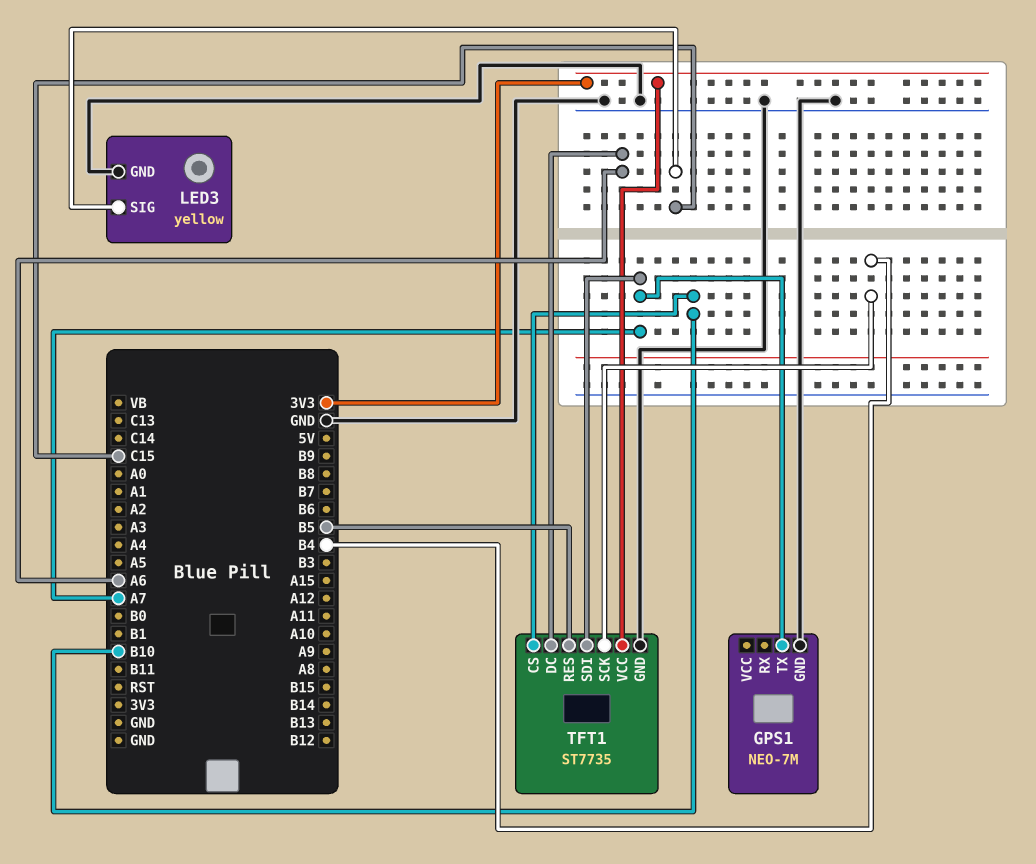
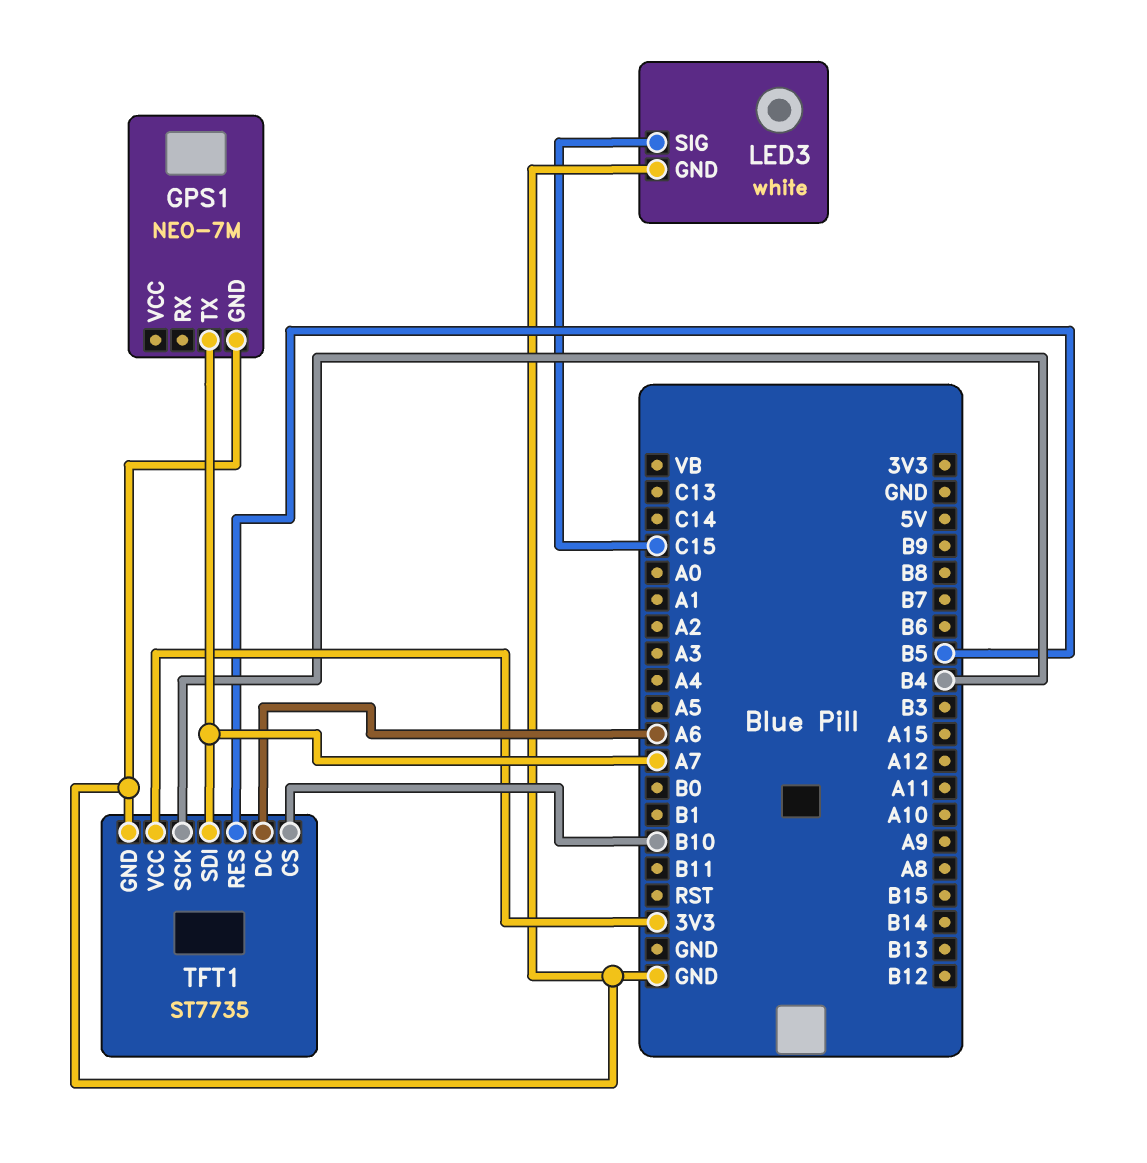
LED3: yellow -> white

